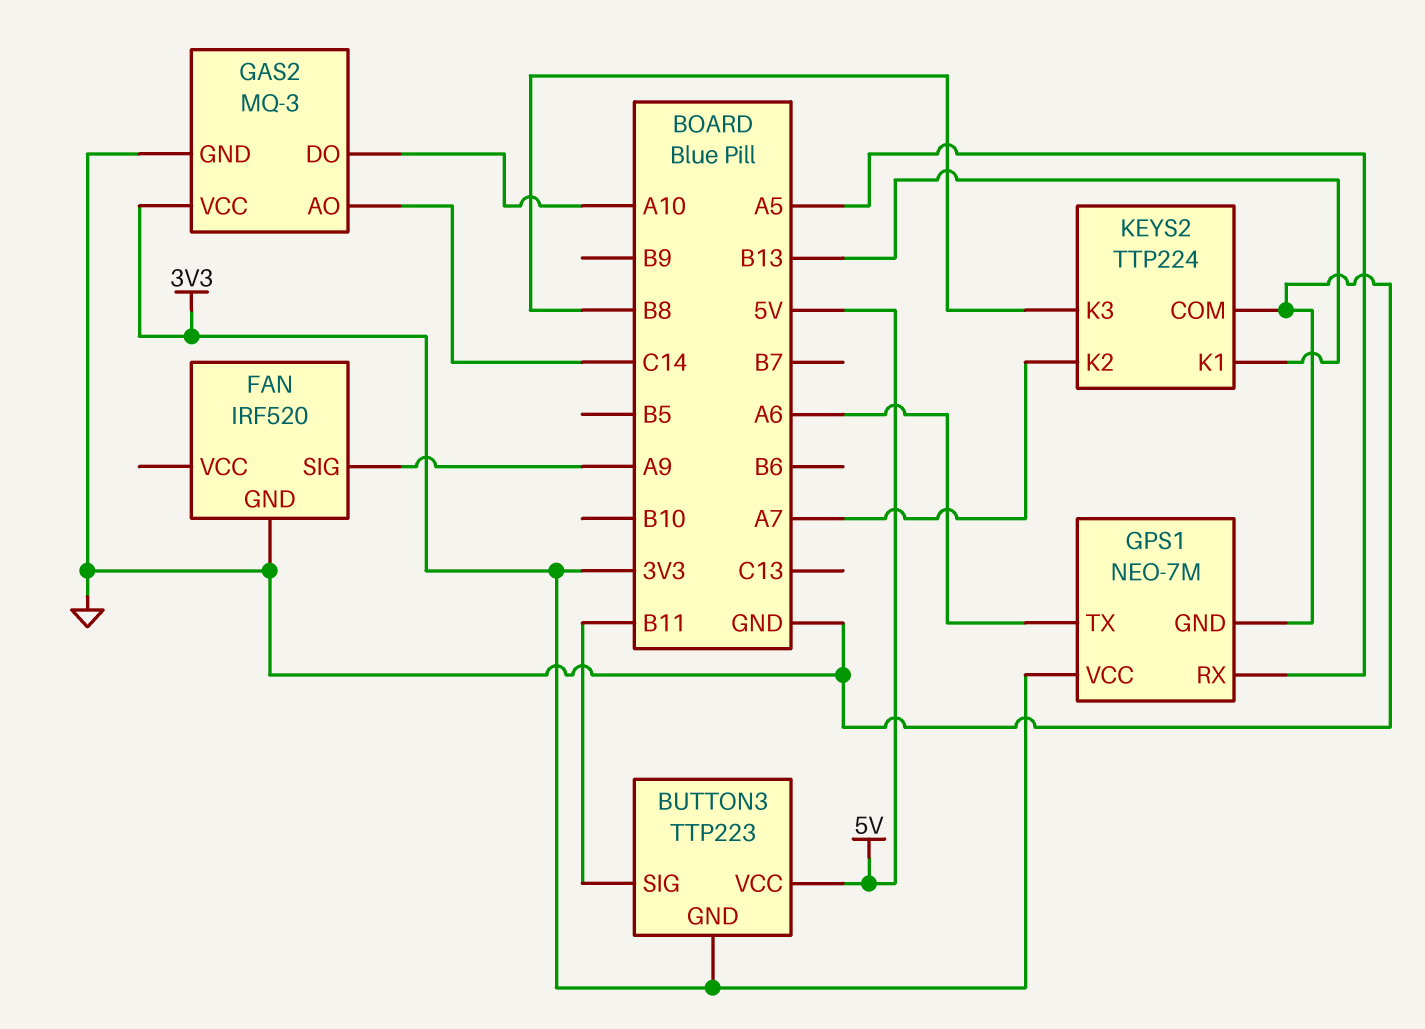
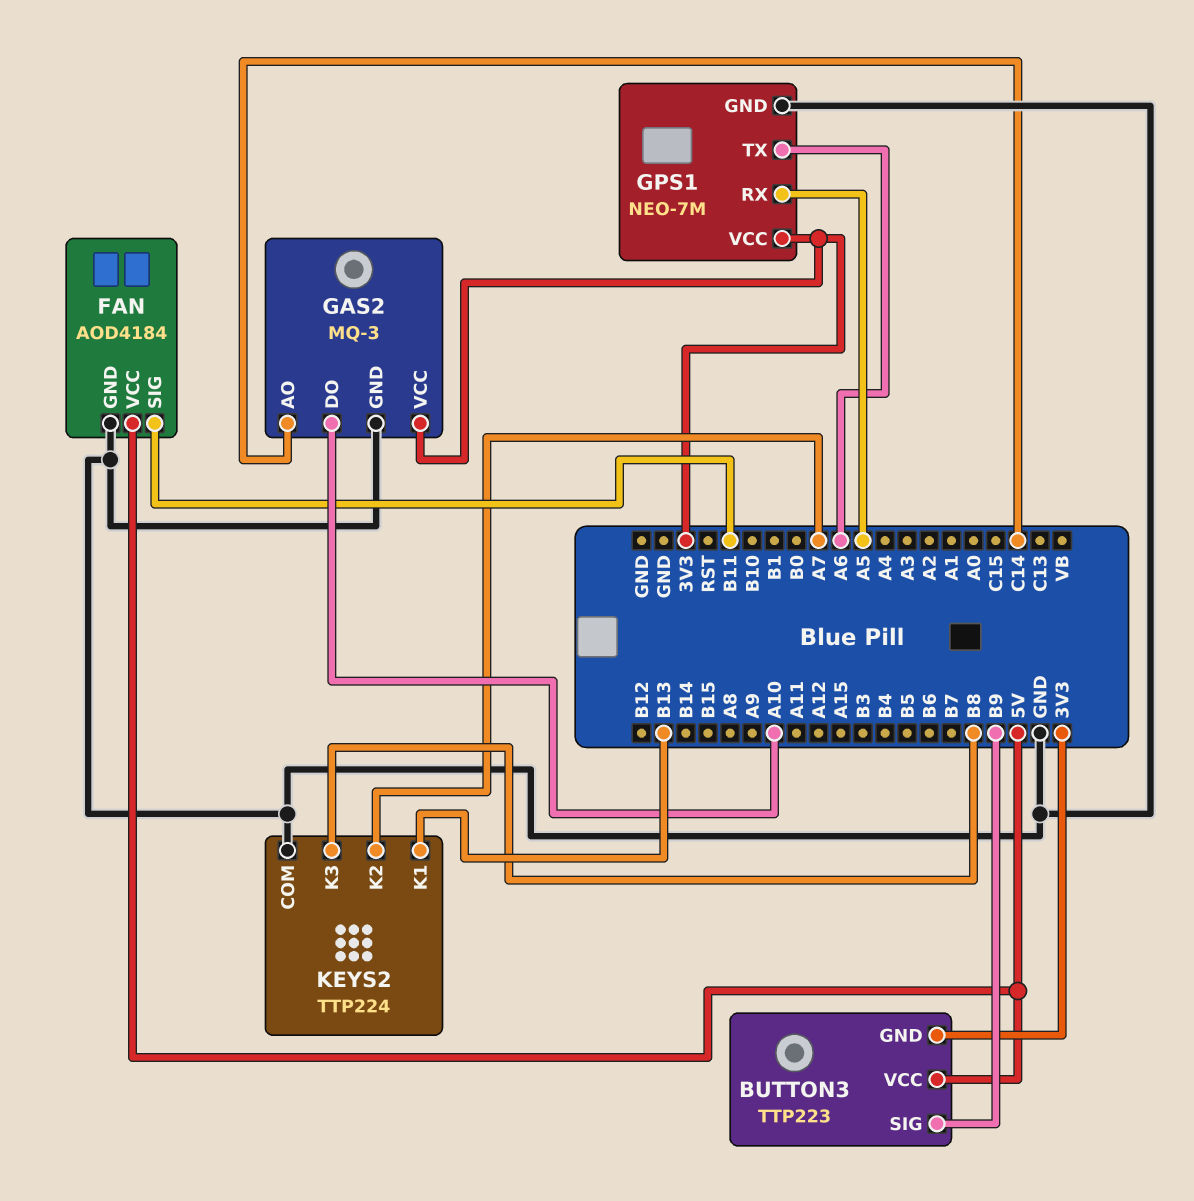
BUTTON3 pin SIG: B11 -> B9
FAN: IRF520 -> AOD4184
FAN pin SIG: A9 -> B11
FAN pin VCC: none -> 5V

